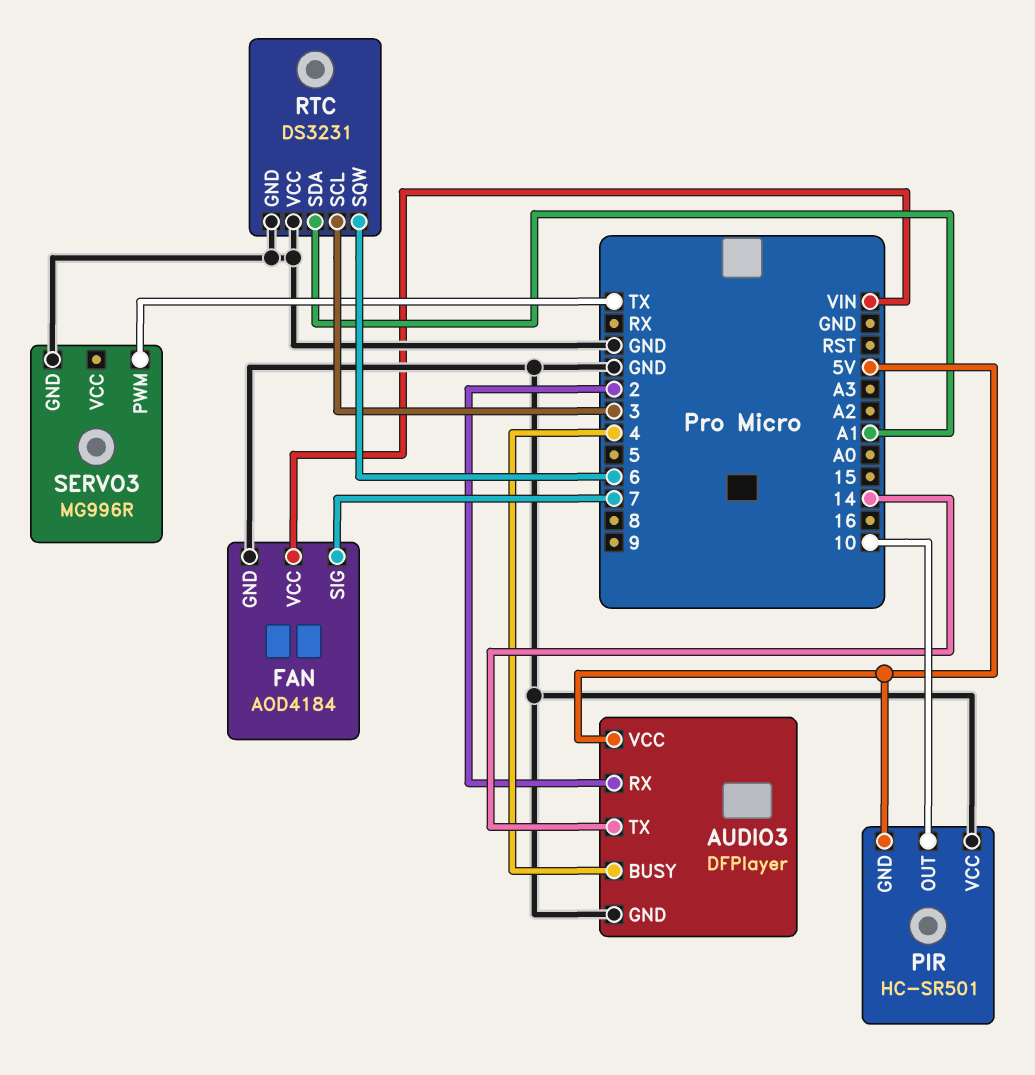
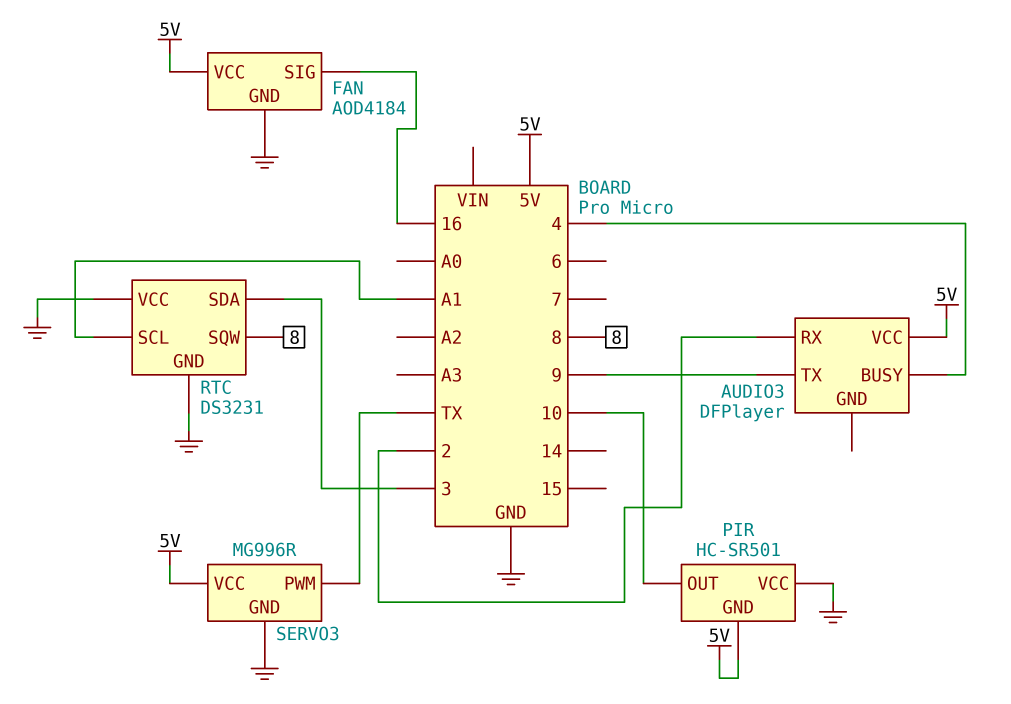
AUDIO3 pin GND: GND -> none
AUDIO3 pin TX: 14 -> 9
FAN pin SIG: 7 -> 16
FAN pin VCC: VIN -> 5V
RTC pin SCL: 3 -> A1
RTC pin SDA: A1 -> 3
RTC pin SQW: 6 -> 8
SERVO3 pin VCC: none -> 5V

